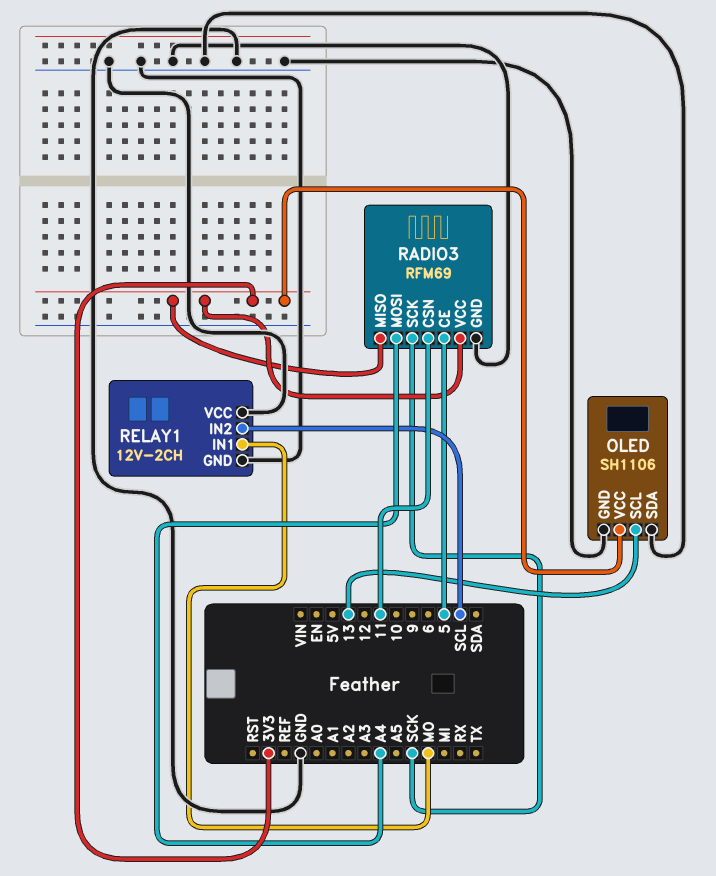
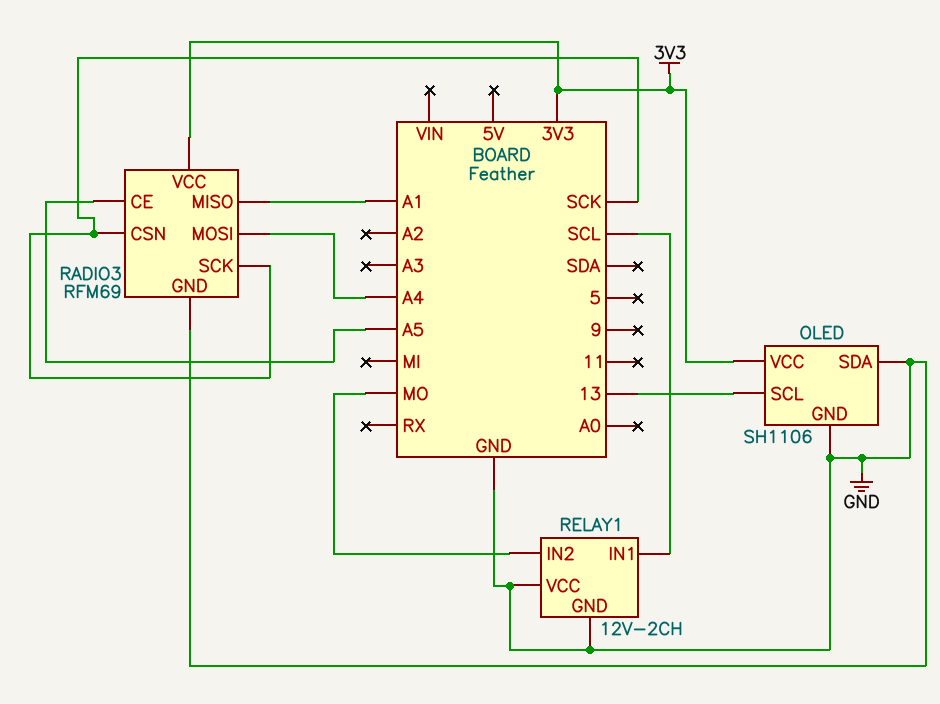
RADIO3 pin CE: 5 -> A5
RADIO3 pin CSN: 11 -> SCK
RADIO3 pin MISO: 3V3 -> A1
RELAY1 pin IN1: MO -> SCL
RELAY1 pin IN2: SCL -> MO

